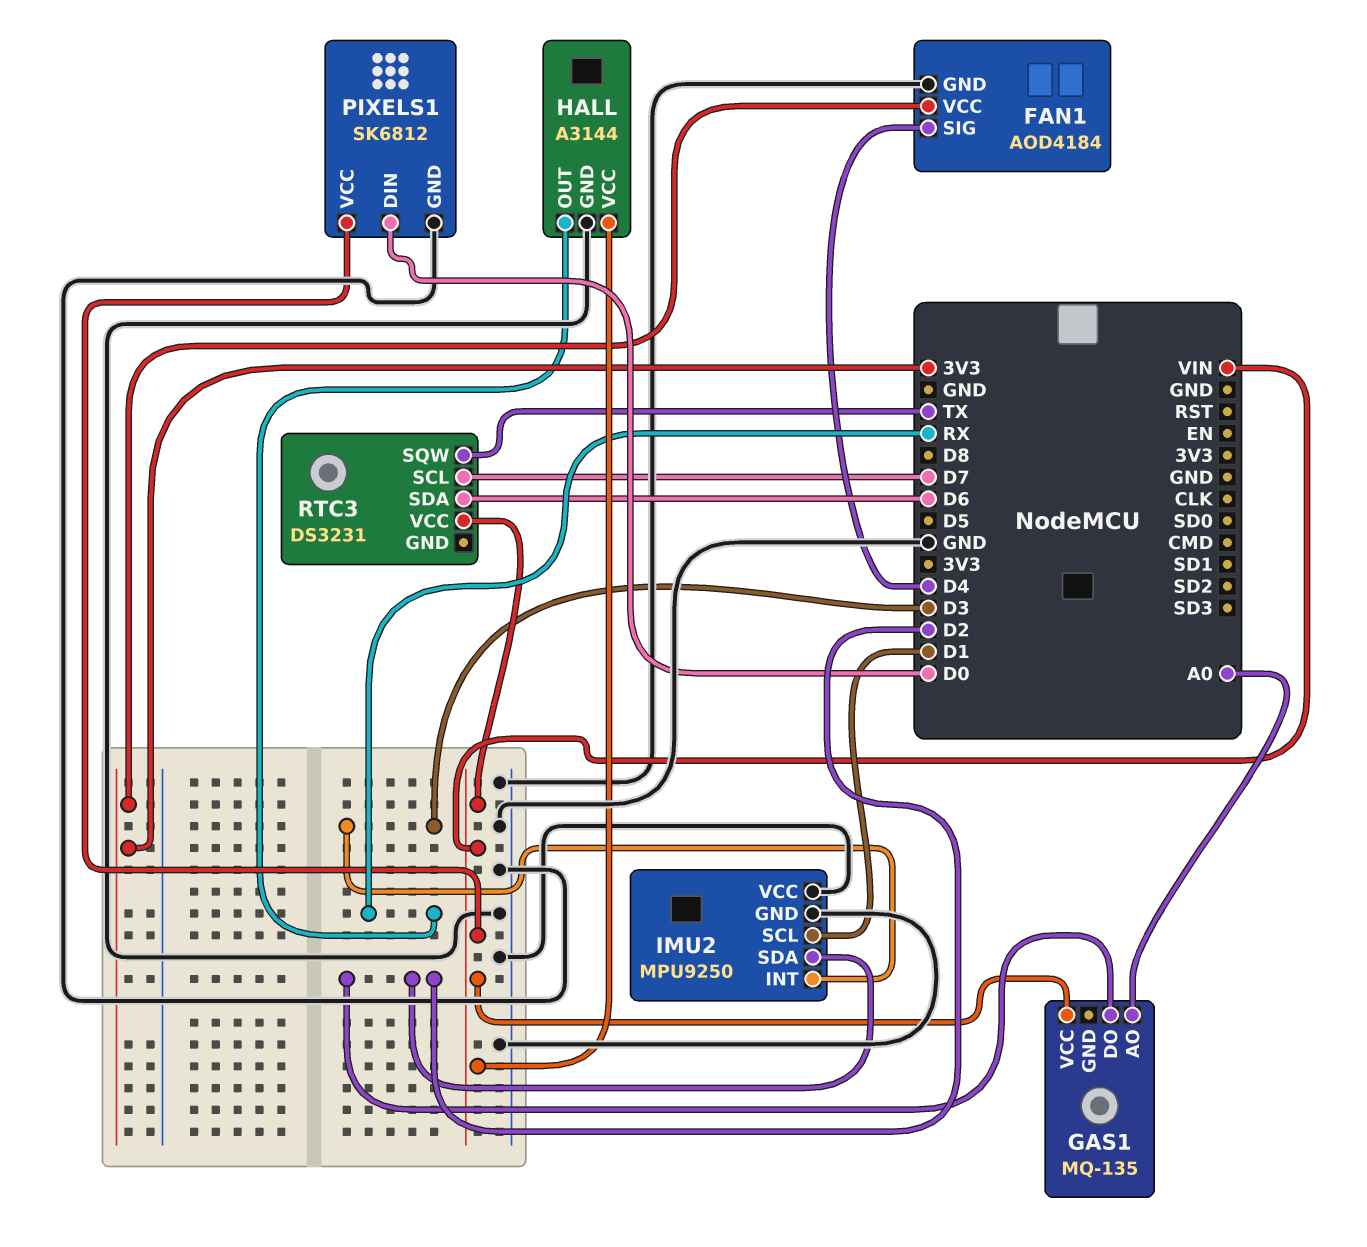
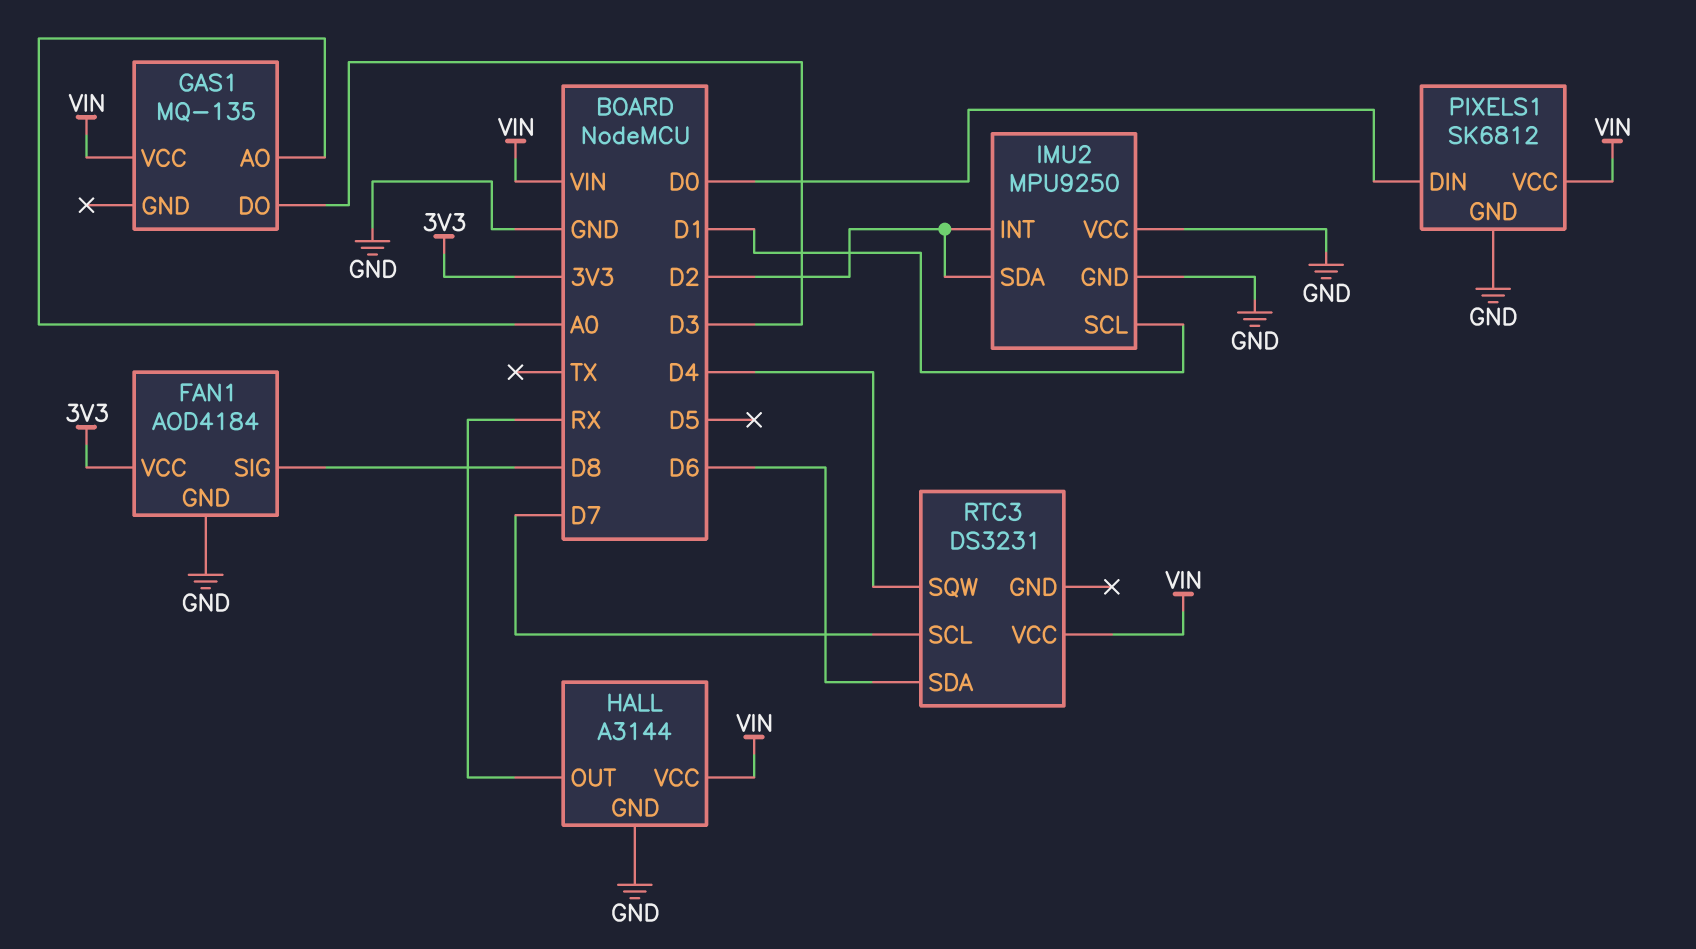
FAN1 pin SIG: D4 -> D8
GAS1 pin DO: D2 -> D3
IMU2 pin INT: D3 -> D2
RTC3 pin SQW: TX -> D4

